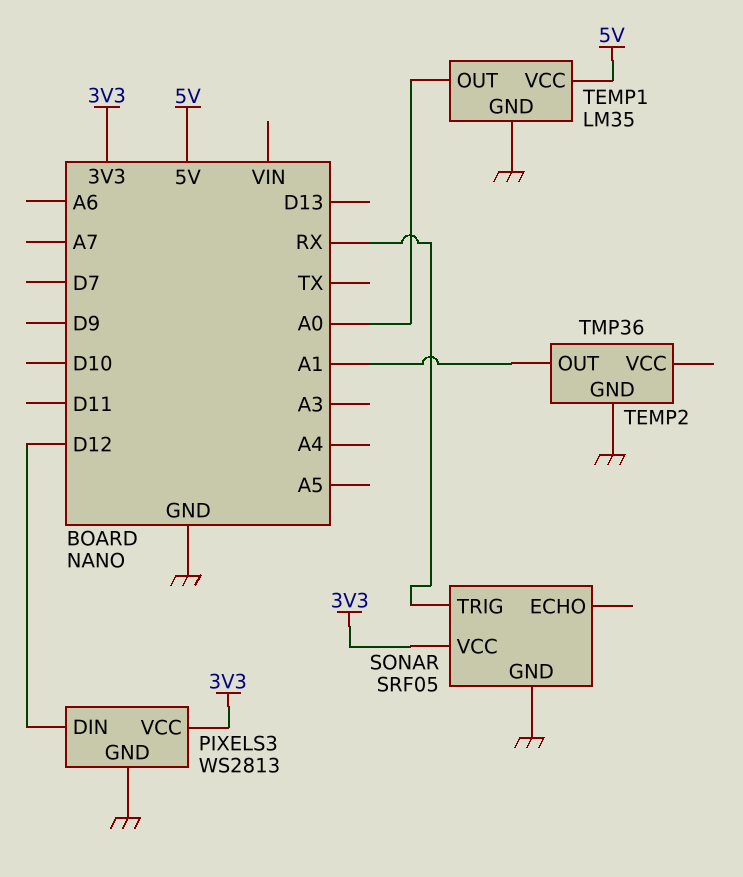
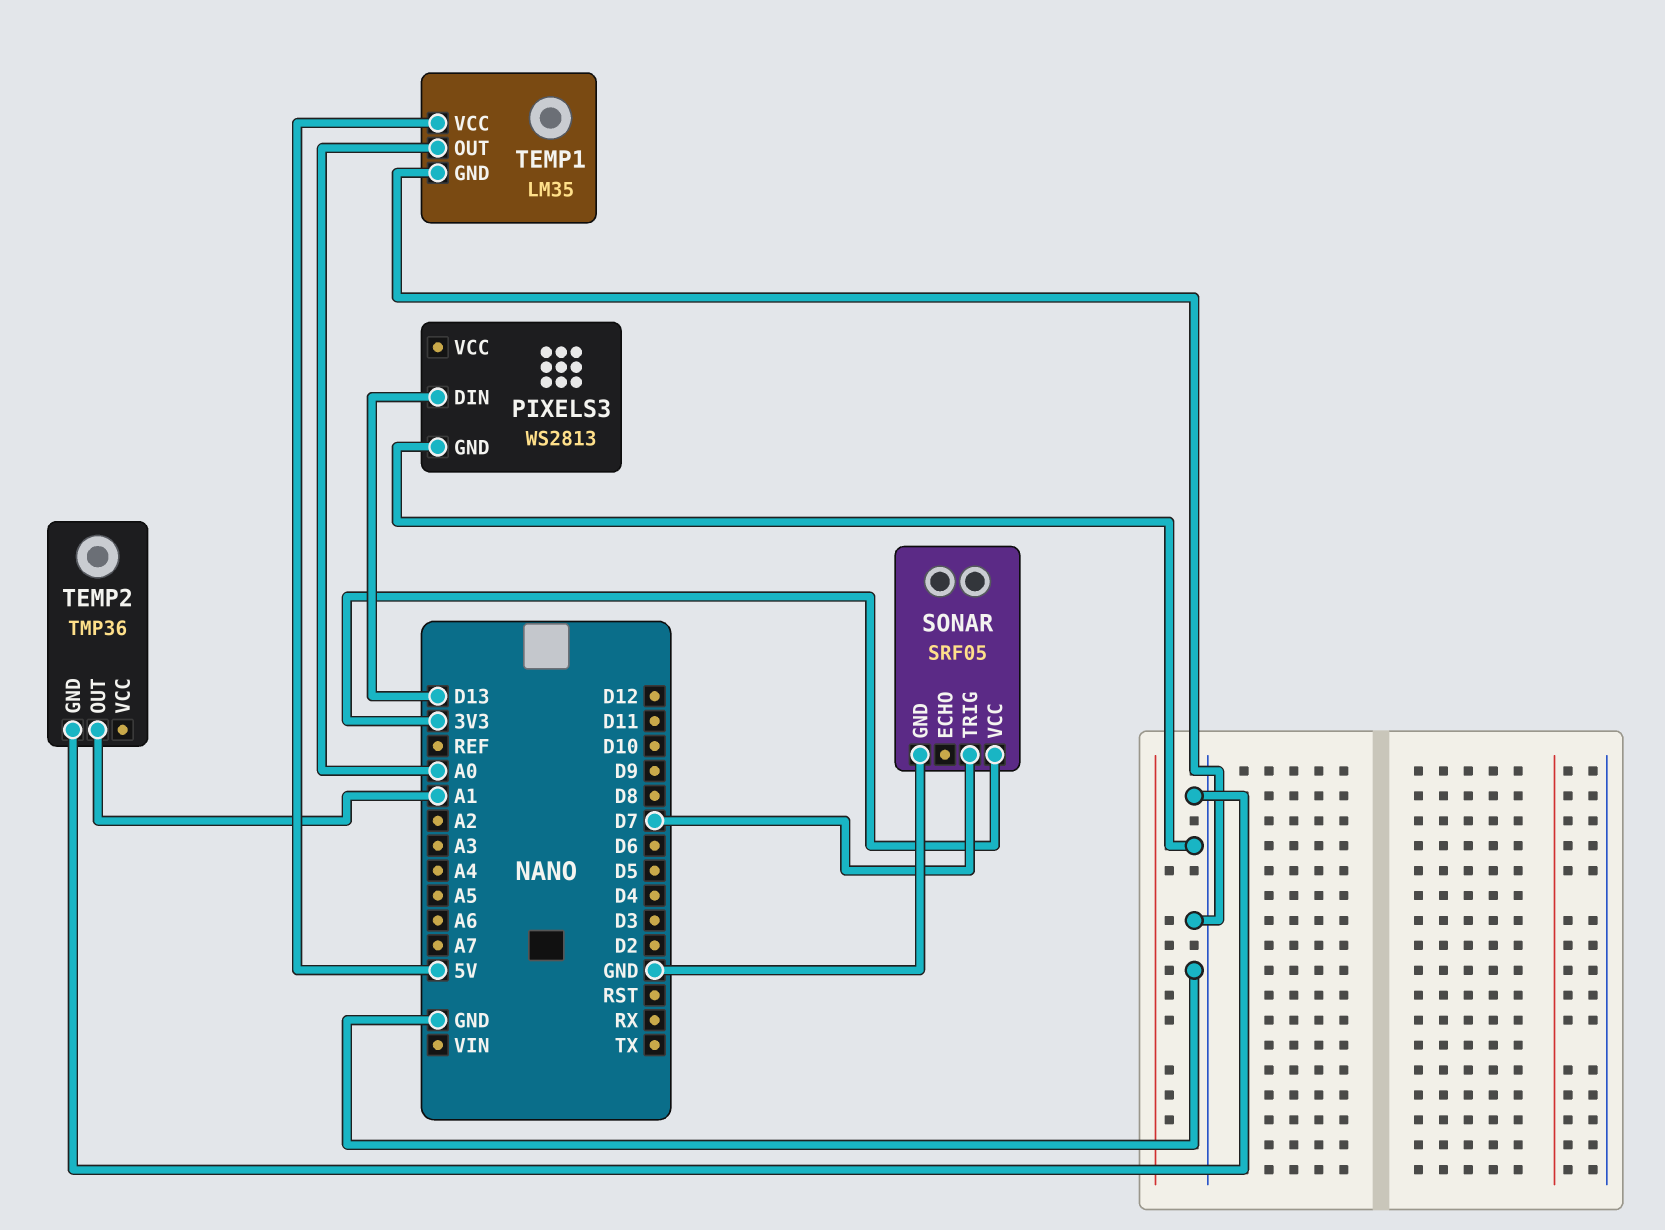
PIXELS3 pin DIN: D12 -> D13
PIXELS3 pin VCC: 3V3 -> none
SONAR pin TRIG: RX -> D7

